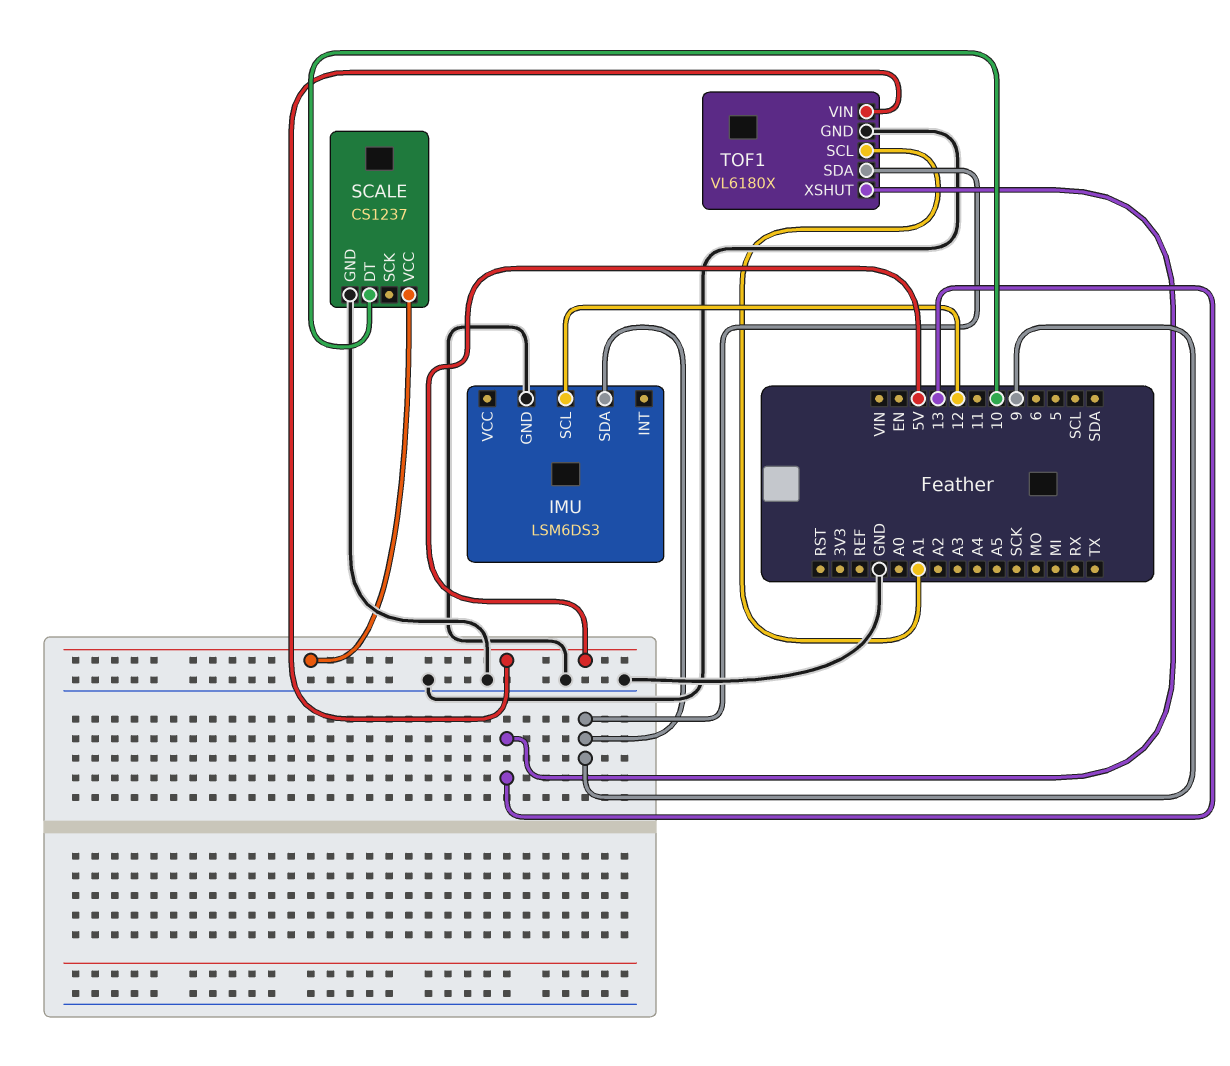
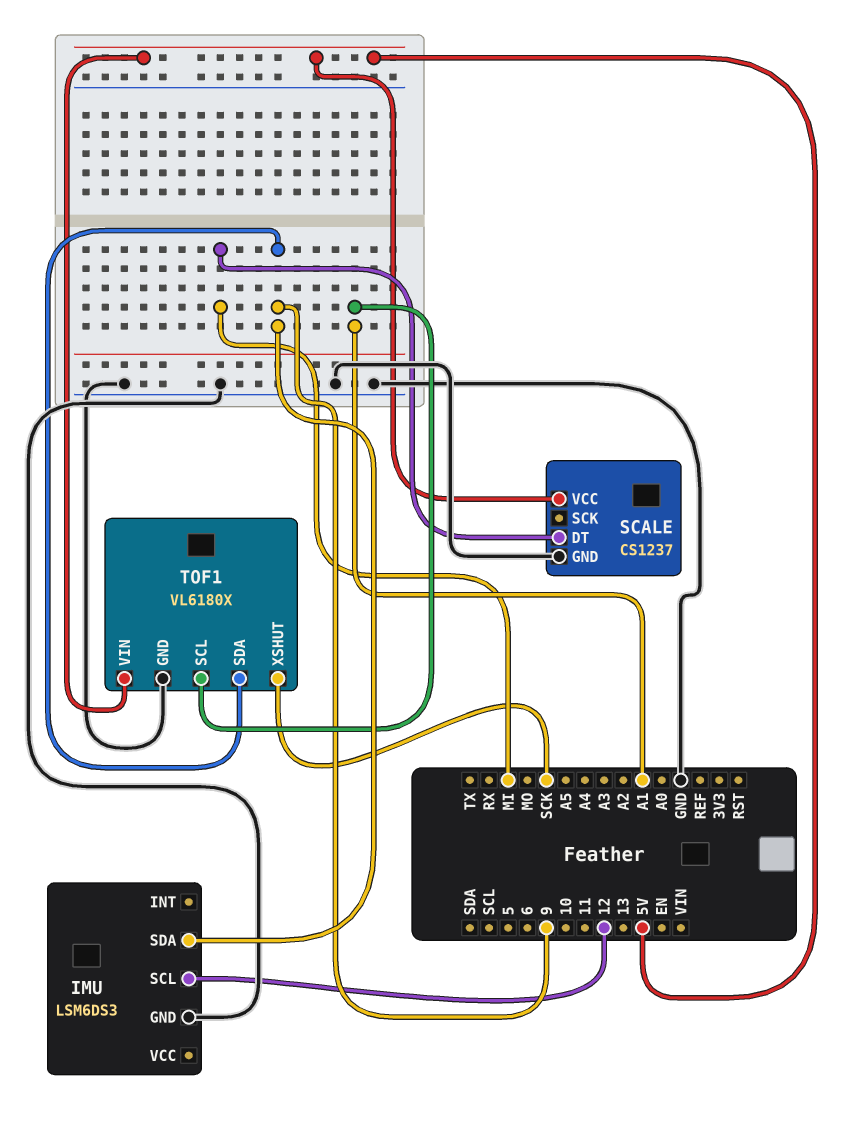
SCALE pin DT: 10 -> MI
TOF1 pin XSHUT: 13 -> SCK

